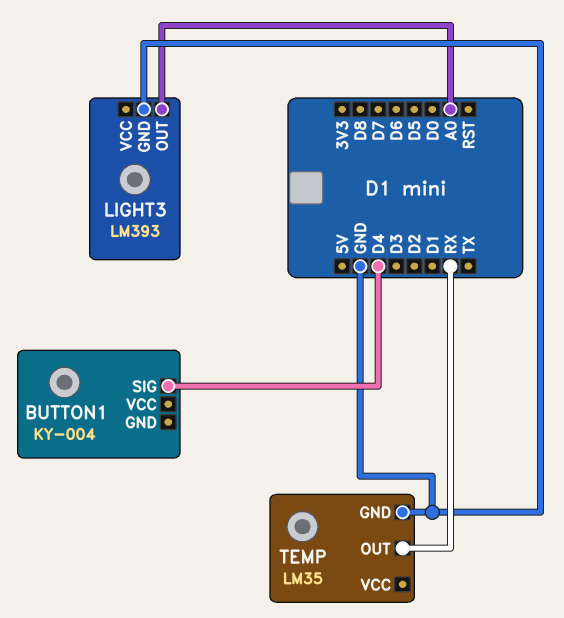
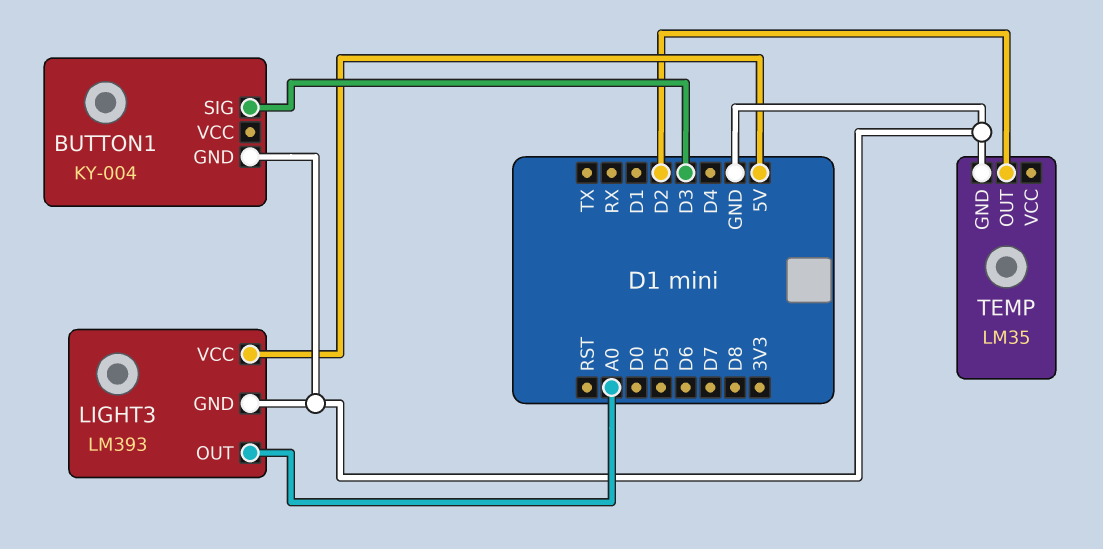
BUTTON1 pin GND: none -> GND
BUTTON1 pin SIG: D4 -> D3
LIGHT3 pin VCC: none -> 5V
TEMP pin OUT: RX -> D2

